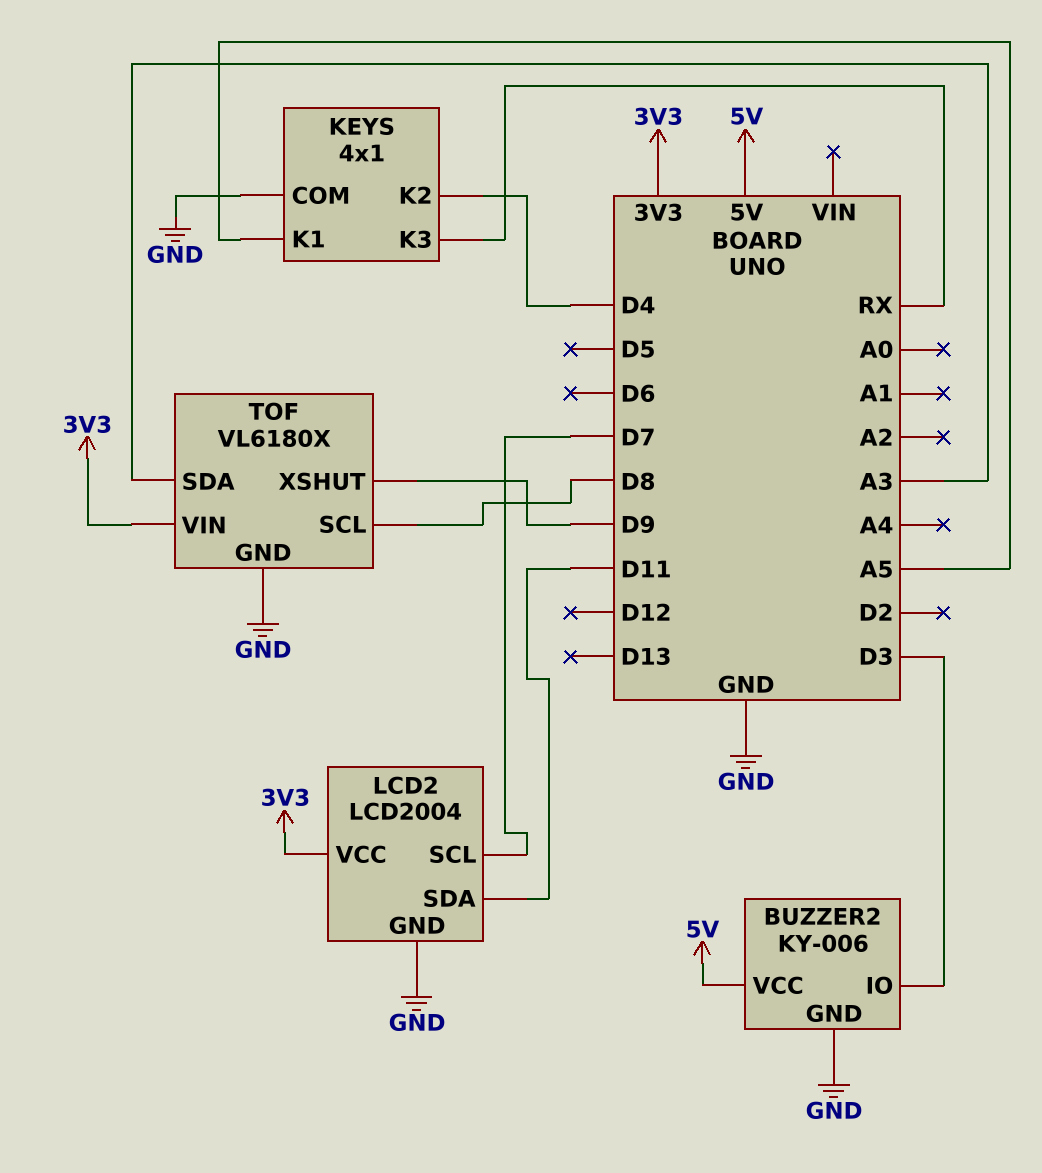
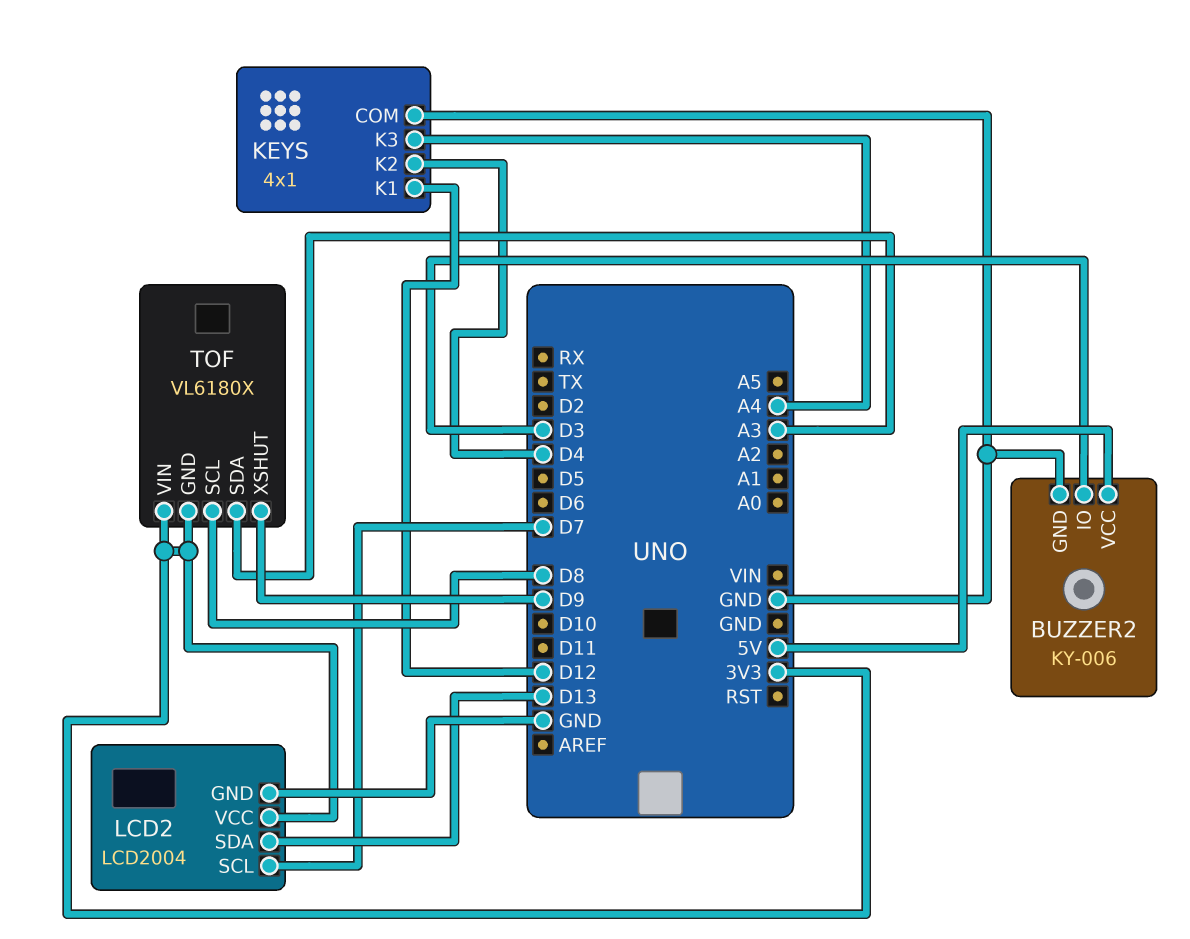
KEYS pin K1: A5 -> D12
KEYS pin K3: RX -> A4
LCD2 pin SDA: D11 -> D13
TOF pin GND: GND -> 3V3

